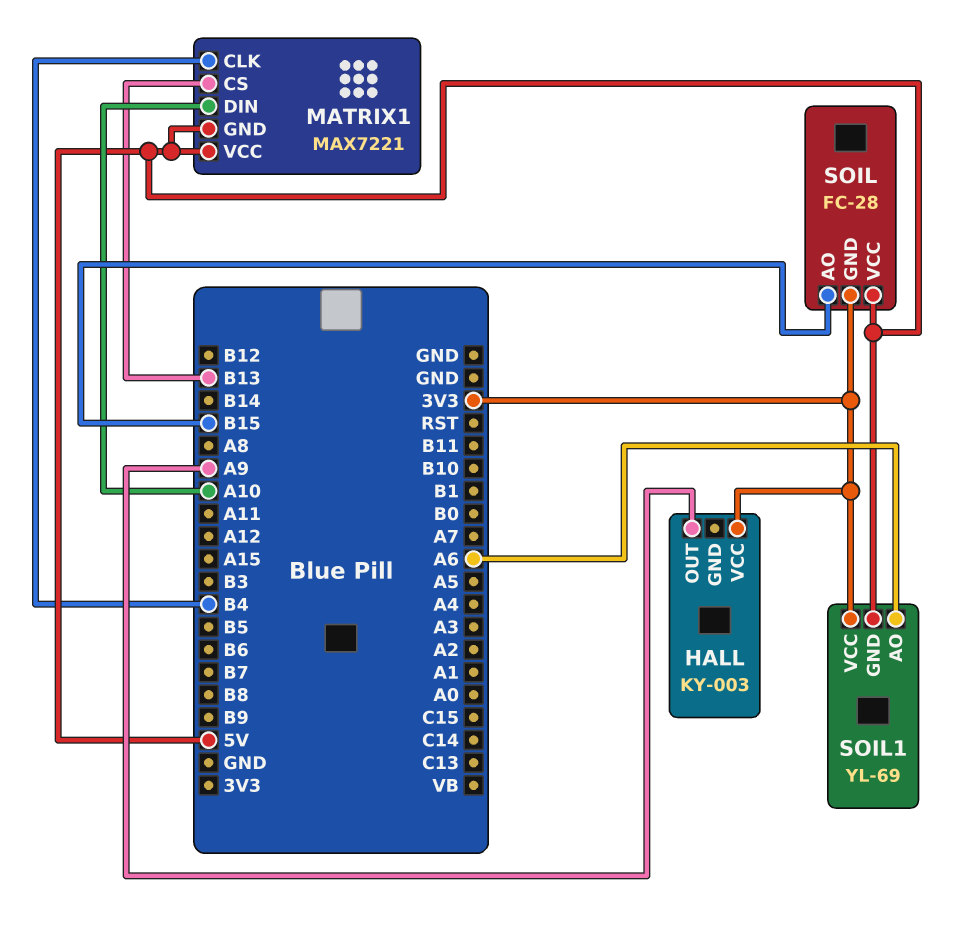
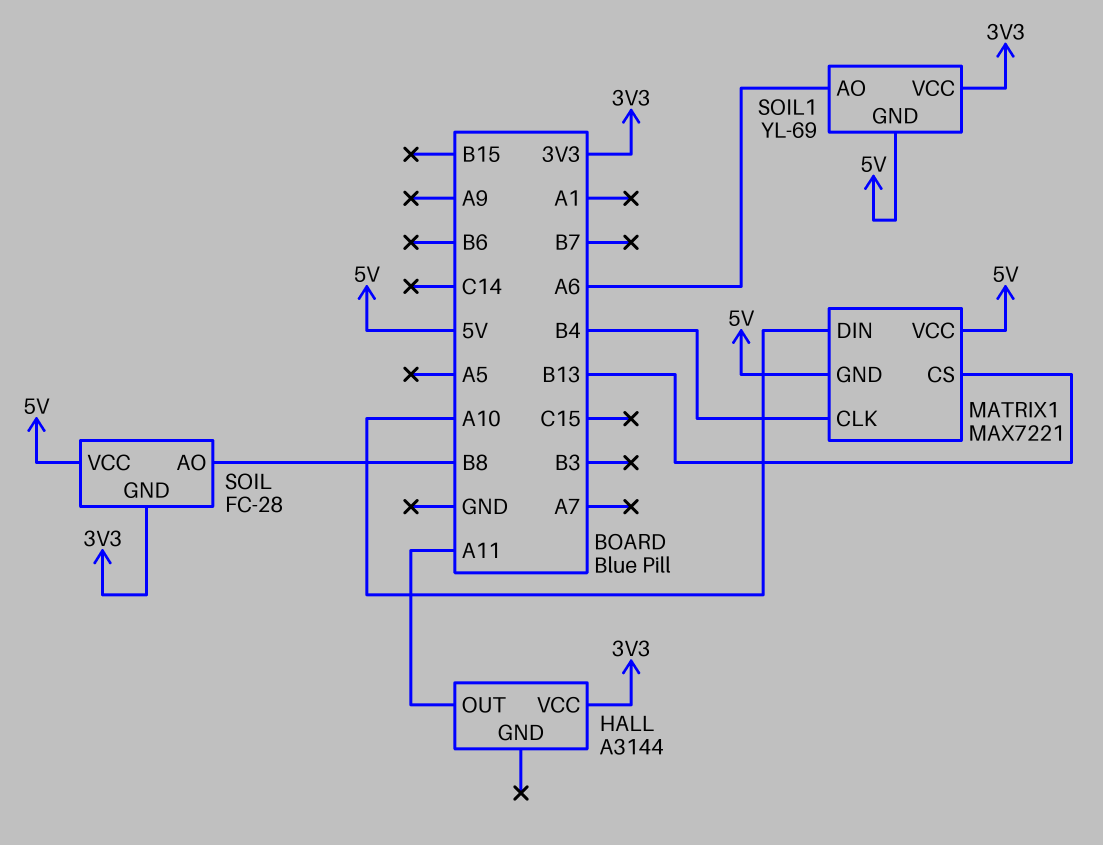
HALL: KY-003 -> A3144
HALL pin OUT: A9 -> A11
SOIL pin AO: B15 -> B8

